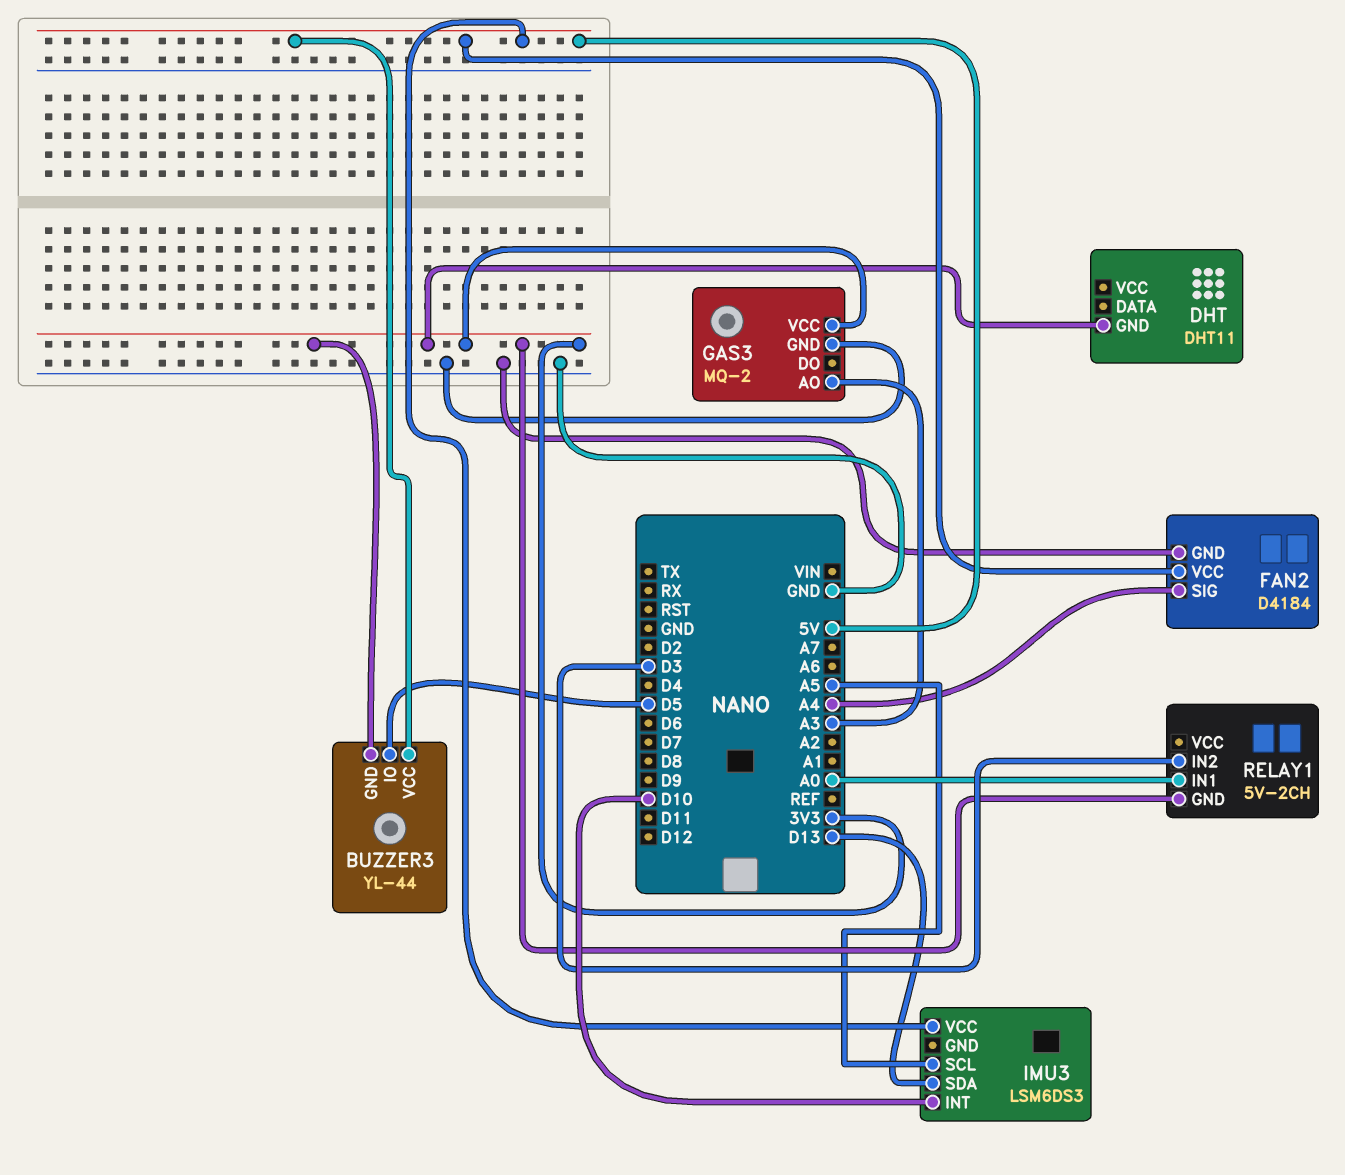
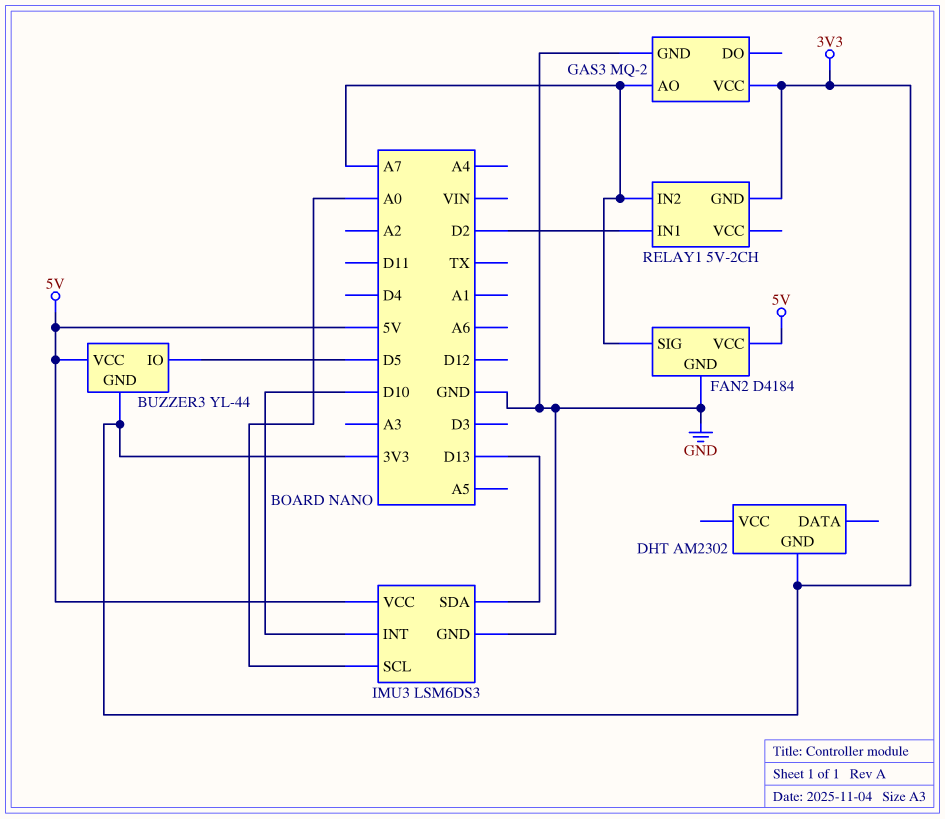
DHT: DHT11 -> AM2302
FAN2 pin SIG: A4 -> A7
GAS3 pin AO: A3 -> A7
IMU3 pin GND: none -> GND
IMU3 pin SCL: A5 -> A0
RELAY1 pin IN1: A0 -> D2
RELAY1 pin IN2: D3 -> A7

